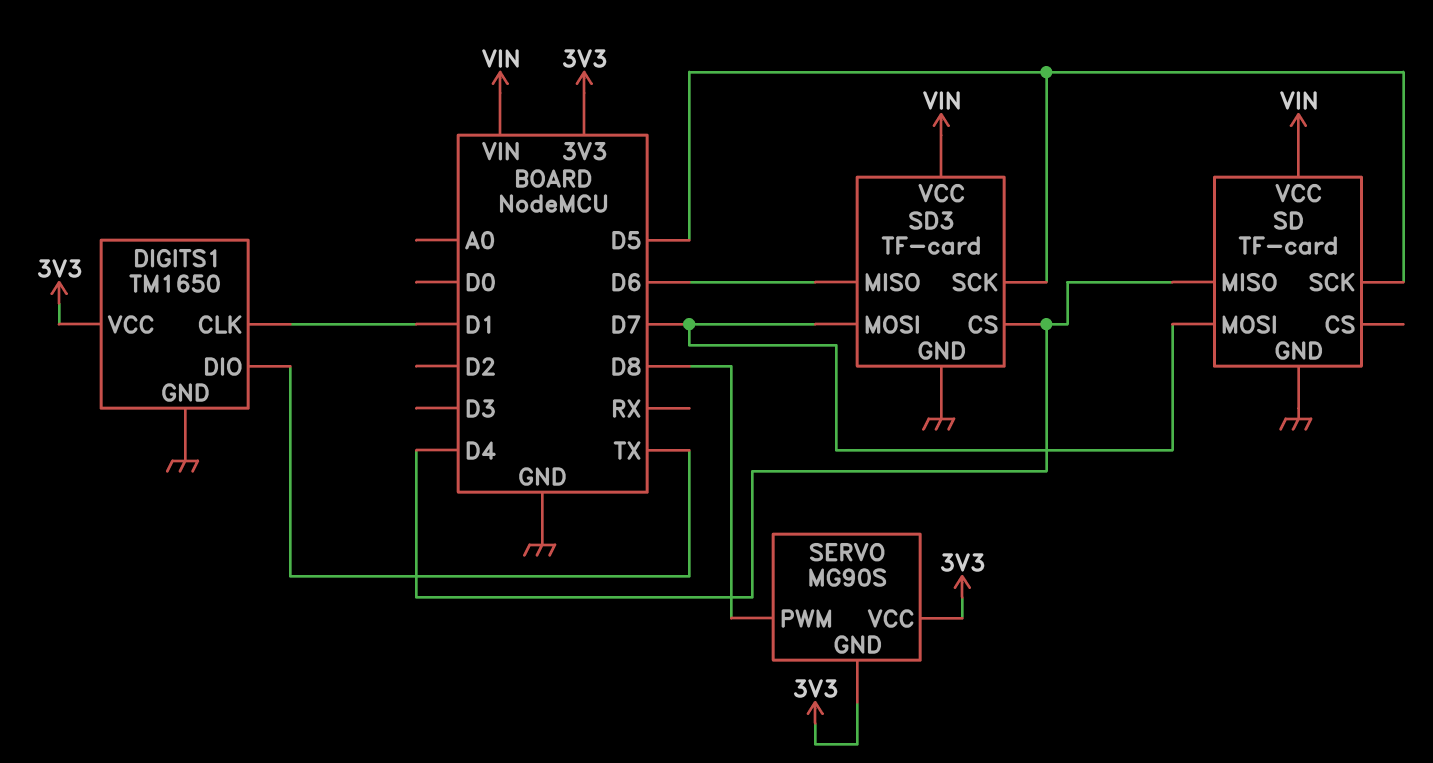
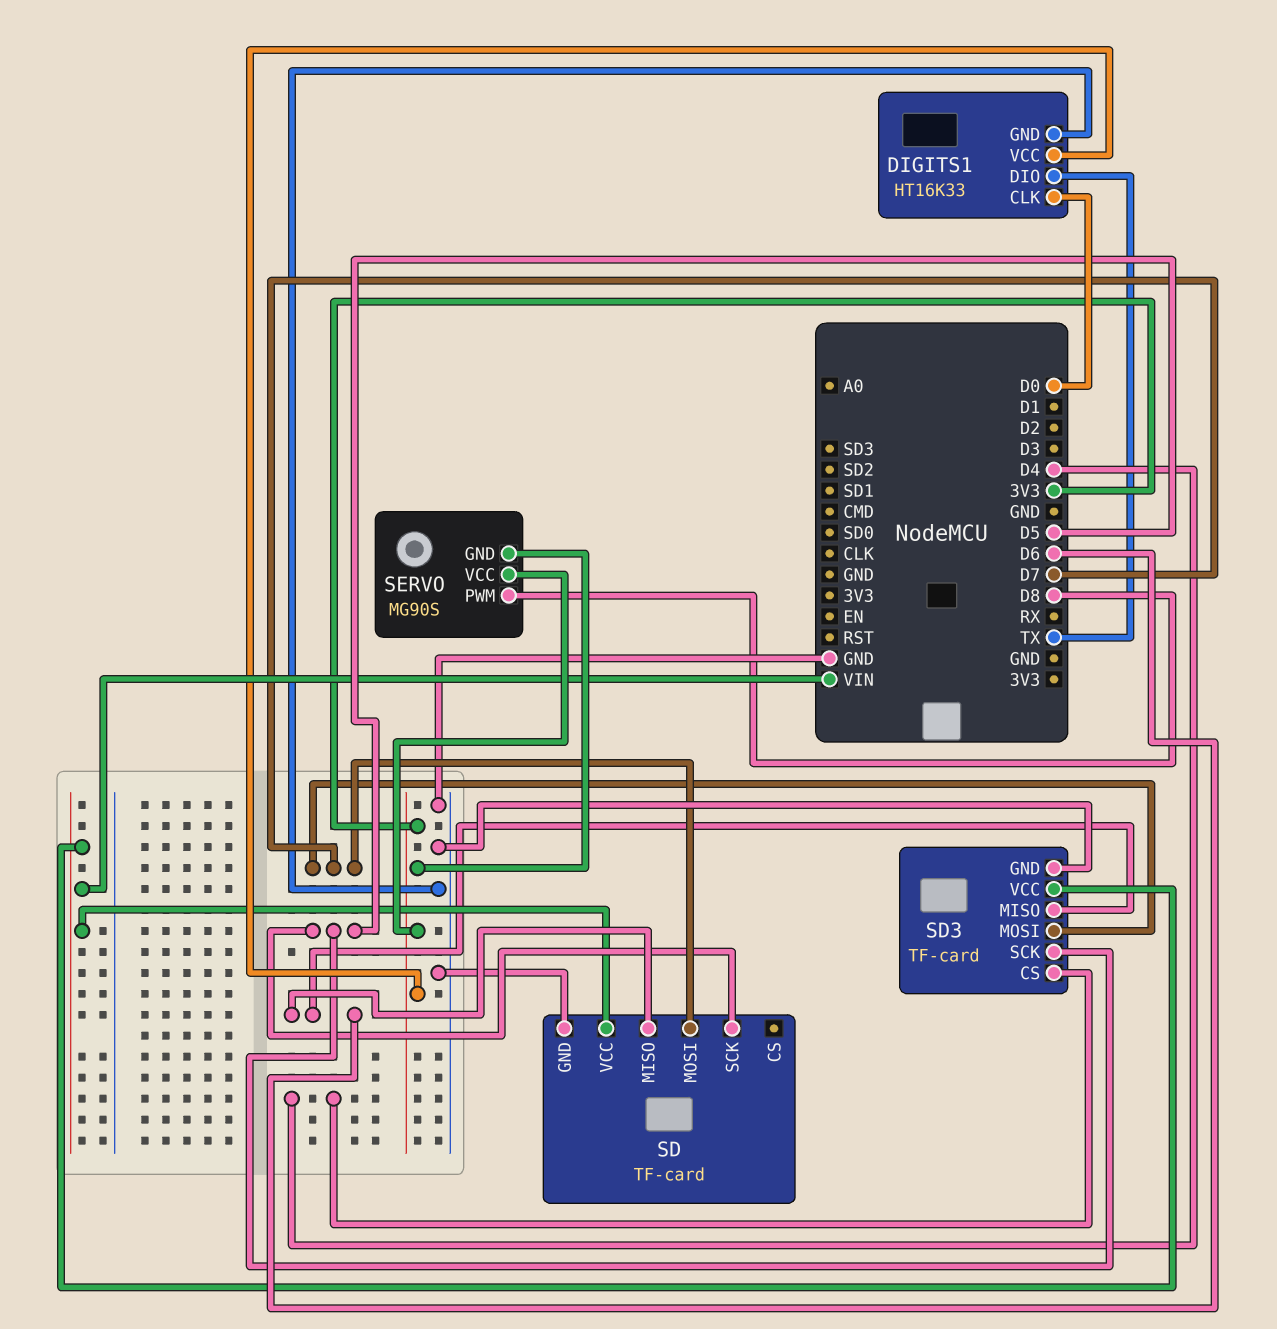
DIGITS1: TM1650 -> HT16K33
DIGITS1 pin CLK: D1 -> D0
SD pin MISO: D4 -> D6

